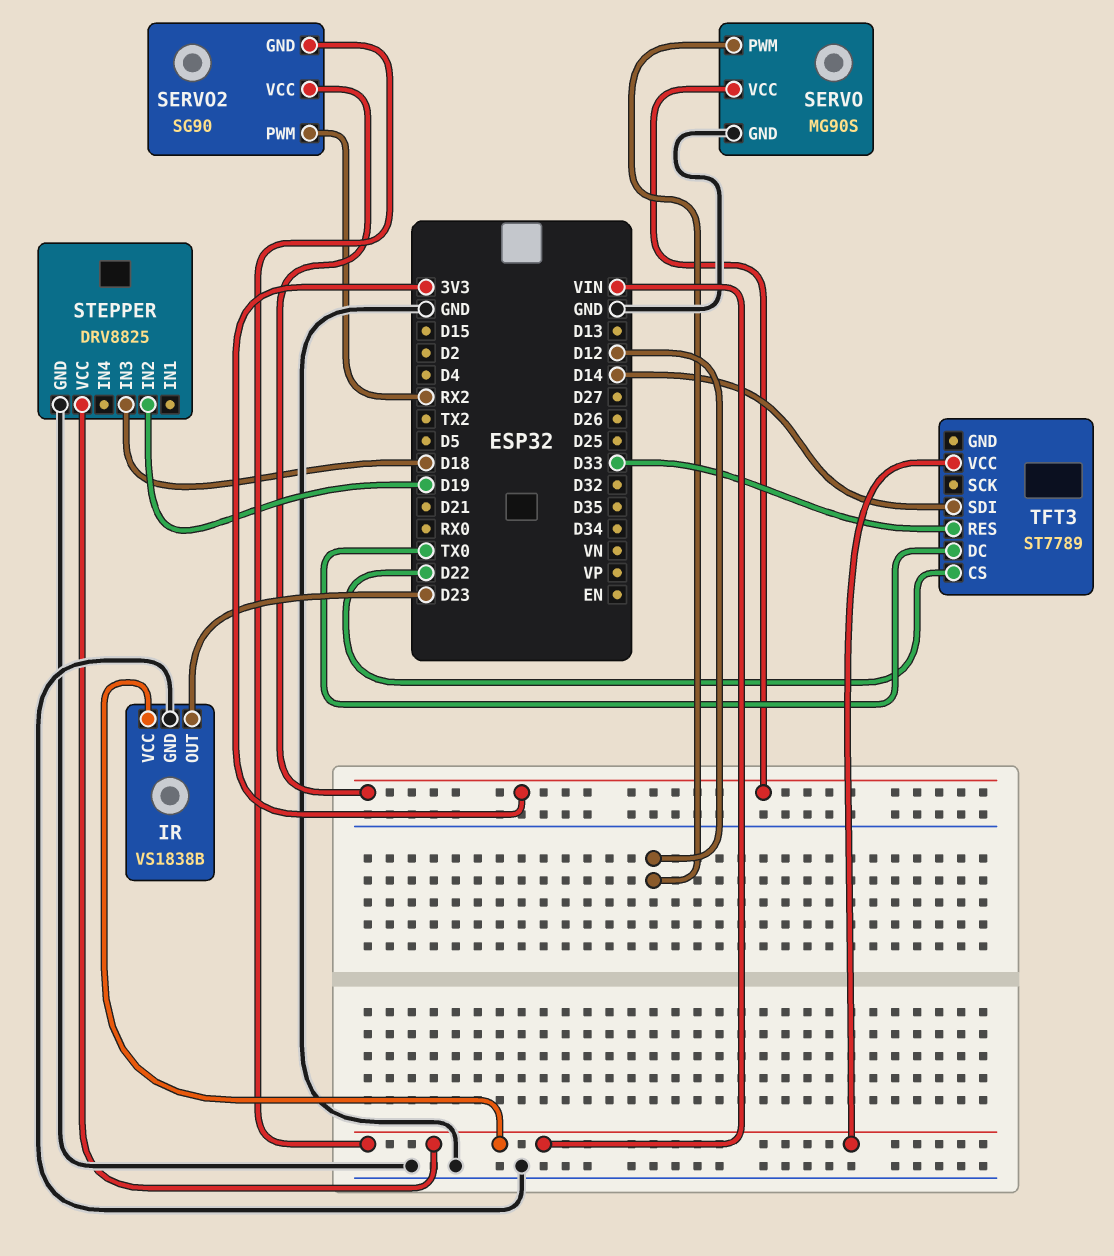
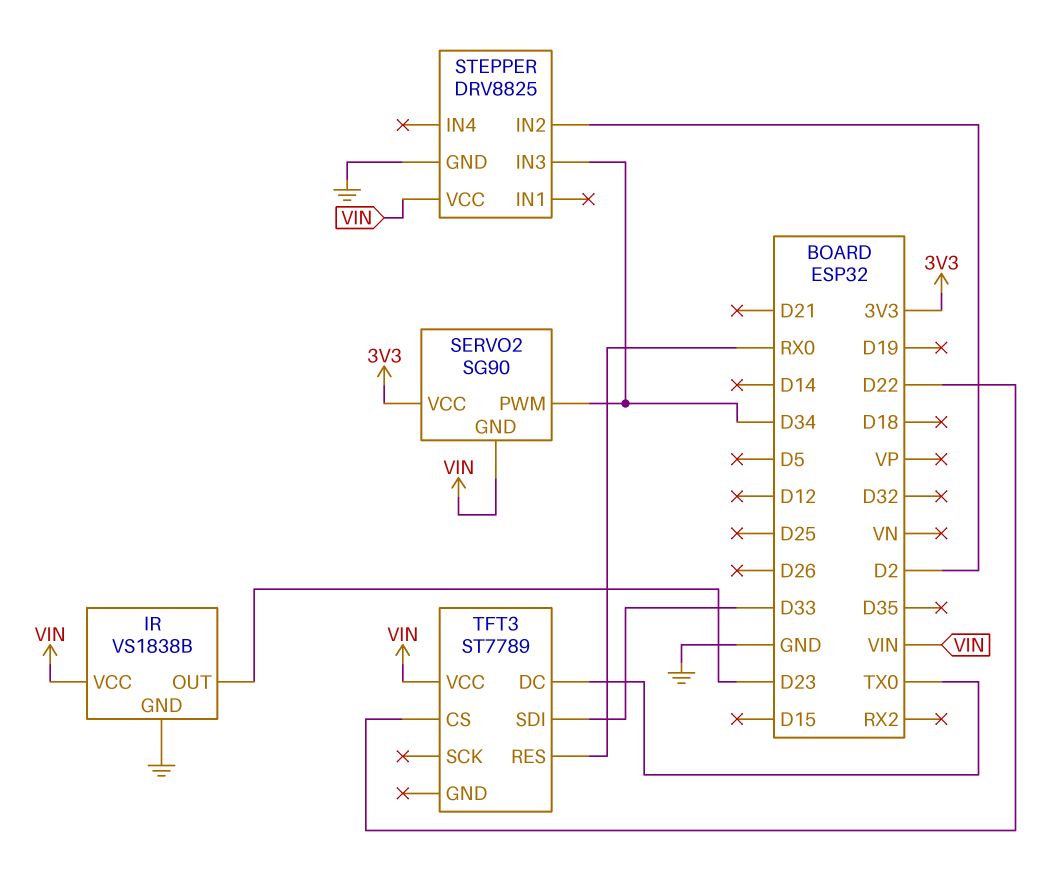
SERVO: MG90S -> none
SERVO pin GND: GND -> none
SERVO pin PWM: D12 -> none
SERVO pin VCC: 3V3 -> none
SERVO2 pin PWM: RX2 -> D34
STEPPER pin IN2: D19 -> D2
STEPPER pin IN3: D18 -> D34
TFT3 pin RES: D33 -> RX0
TFT3 pin SDI: D14 -> D33

